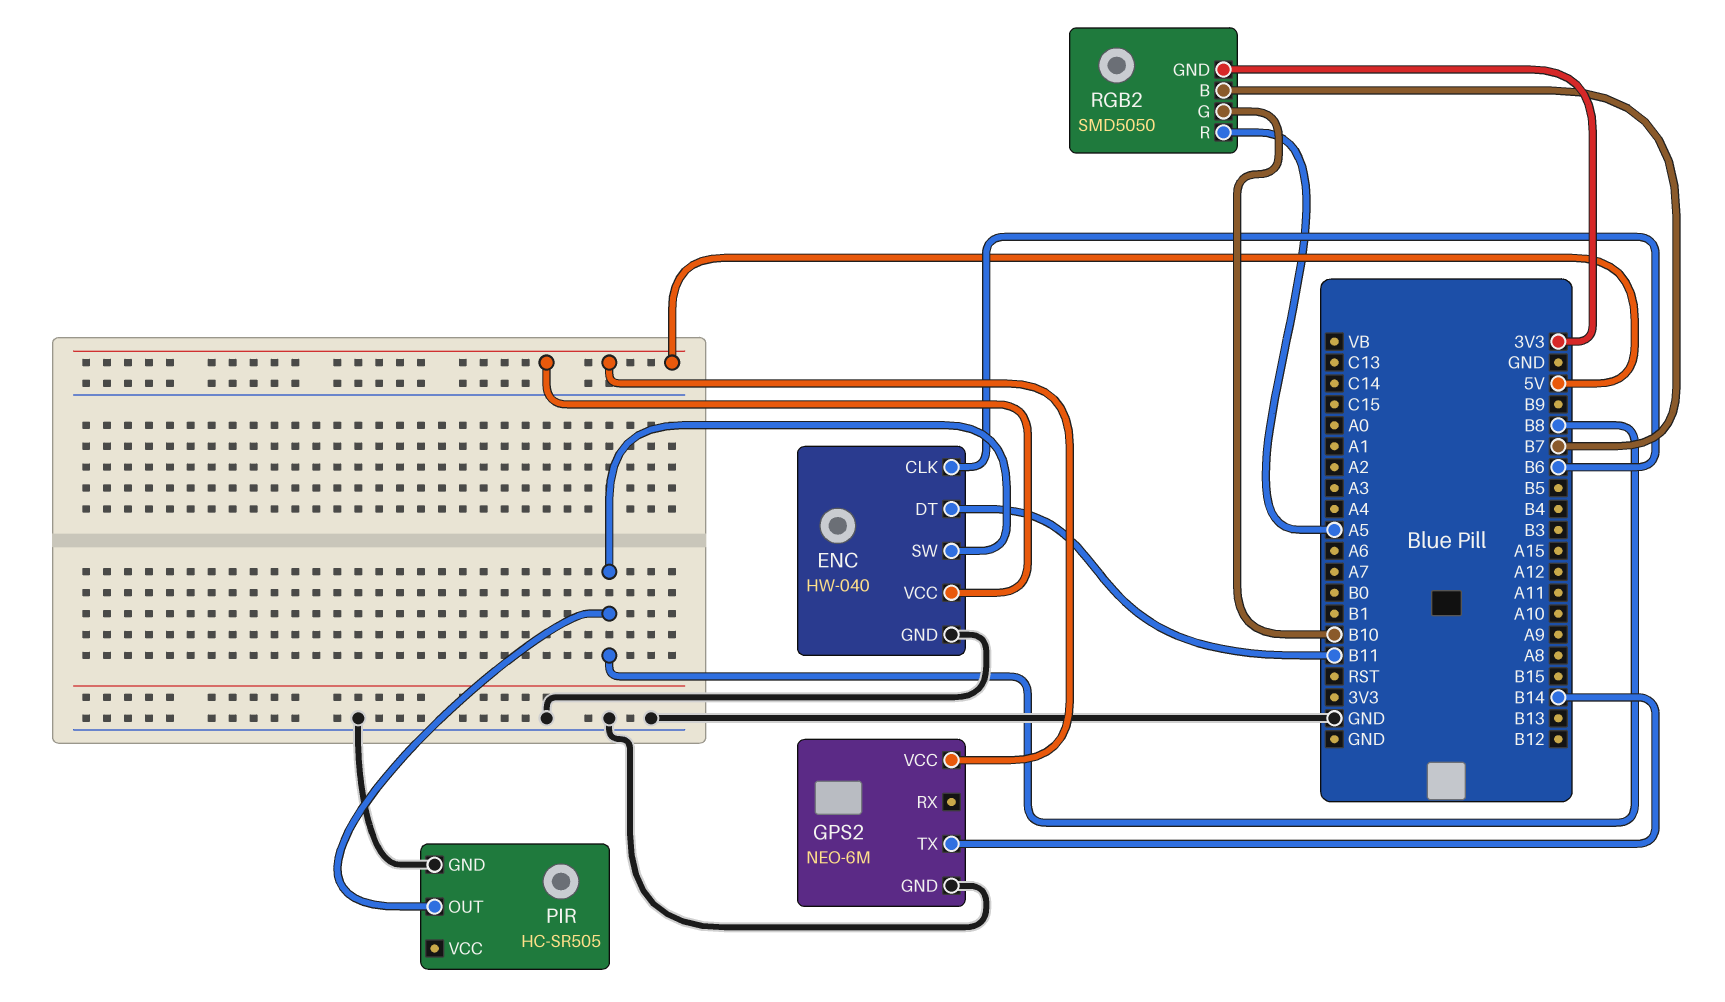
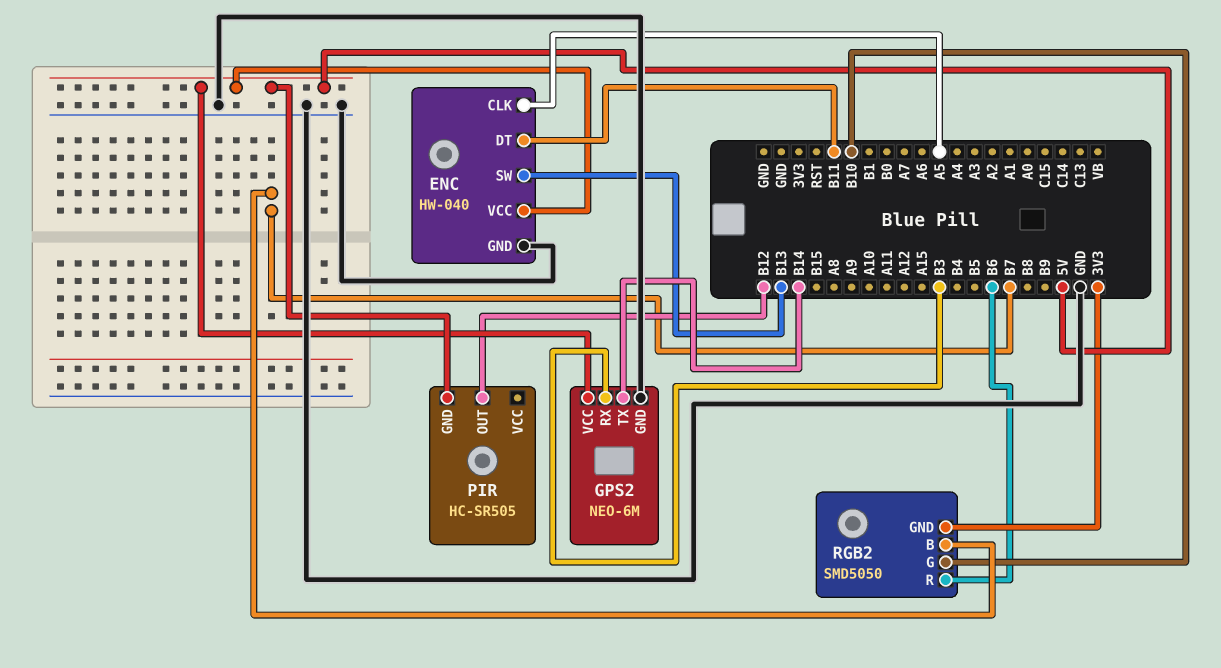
ENC pin CLK: B6 -> A5
ENC pin SW: B8 -> B13
GPS2 pin RX: none -> B3
PIR pin GND: GND -> 5V
PIR pin OUT: B8 -> B12
RGB2 pin R: A5 -> B6

